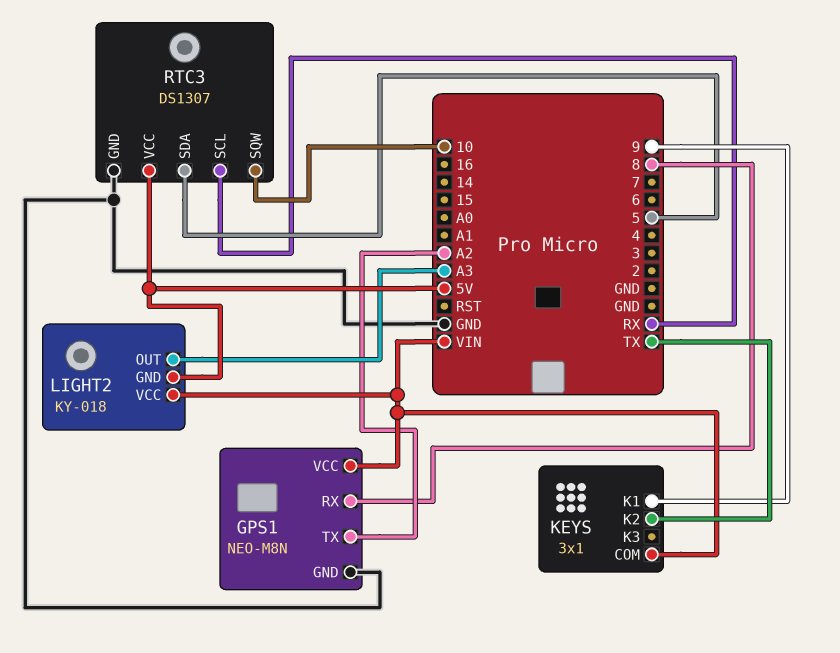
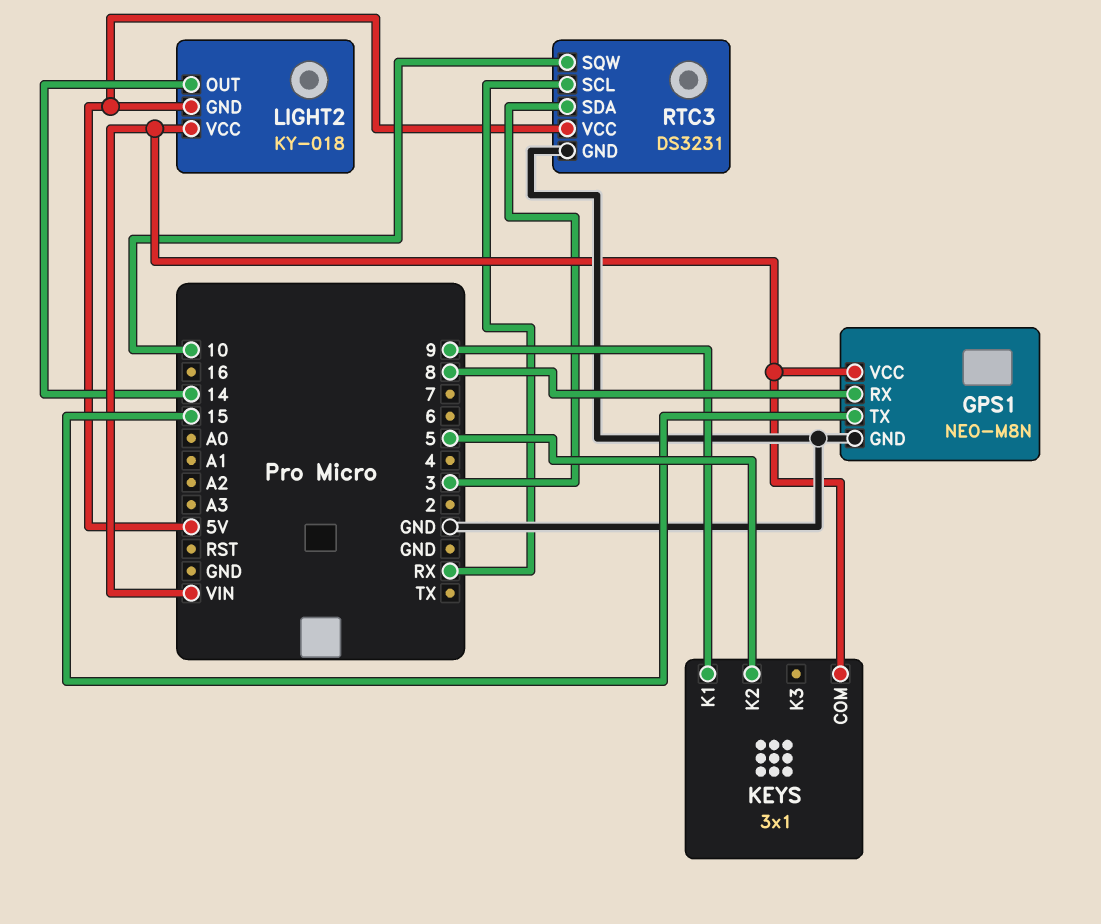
GPS1 pin TX: A2 -> 15
KEYS pin K2: TX -> 5
LIGHT2 pin OUT: A3 -> 14
RTC3: DS1307 -> DS3231
RTC3 pin SDA: 5 -> 3

